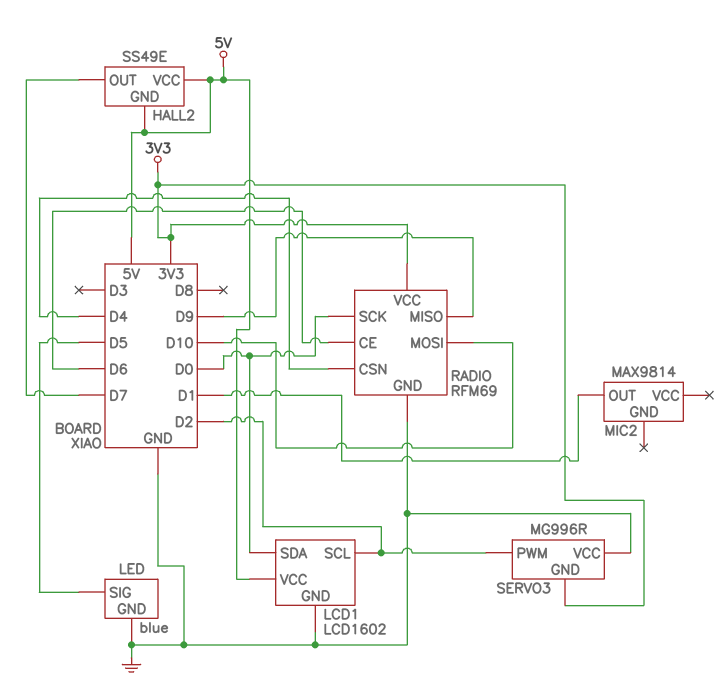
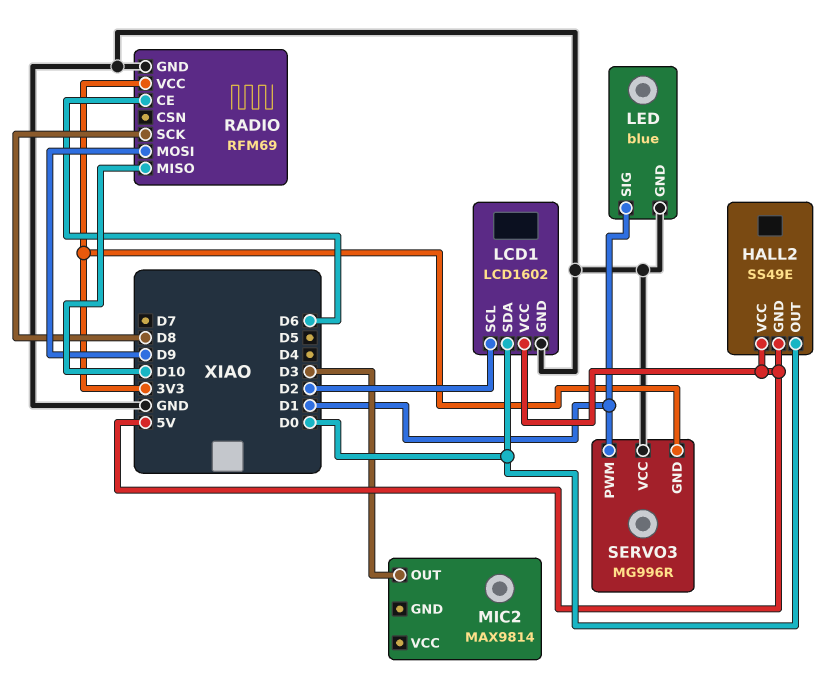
HALL2 pin OUT: D7 -> D0
LED pin SIG: D5 -> D1
MIC2 pin OUT: D1 -> D3
RADIO pin CSN: D4 -> none
RADIO pin MISO: D9 -> D10
RADIO pin MOSI: D10 -> D9
RADIO pin SCK: D0 -> D8
SERVO3 pin PWM: D2 -> D1

